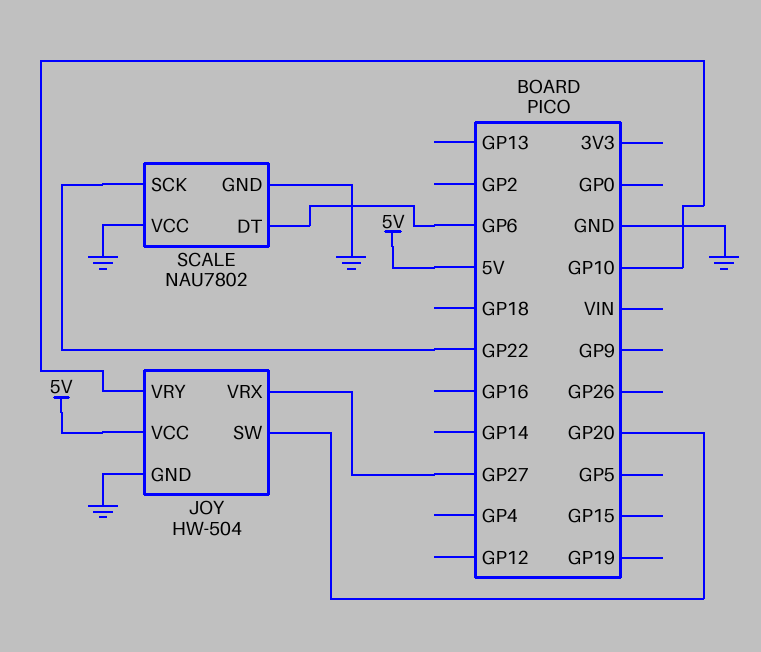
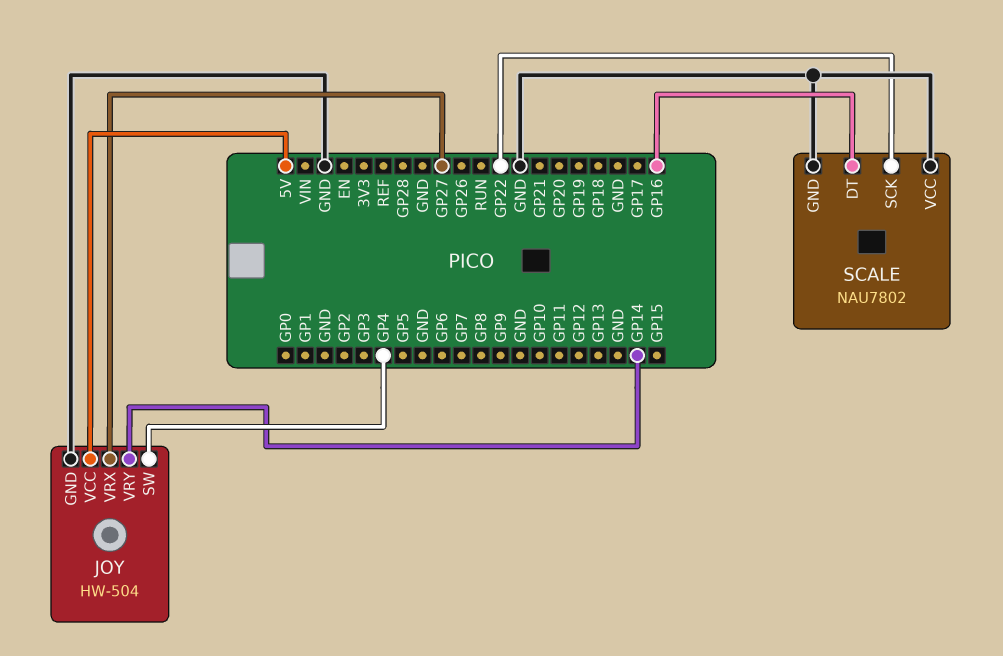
JOY pin SW: GP20 -> GP4
JOY pin VRY: GP10 -> GP14
SCALE pin DT: GP6 -> GP16

